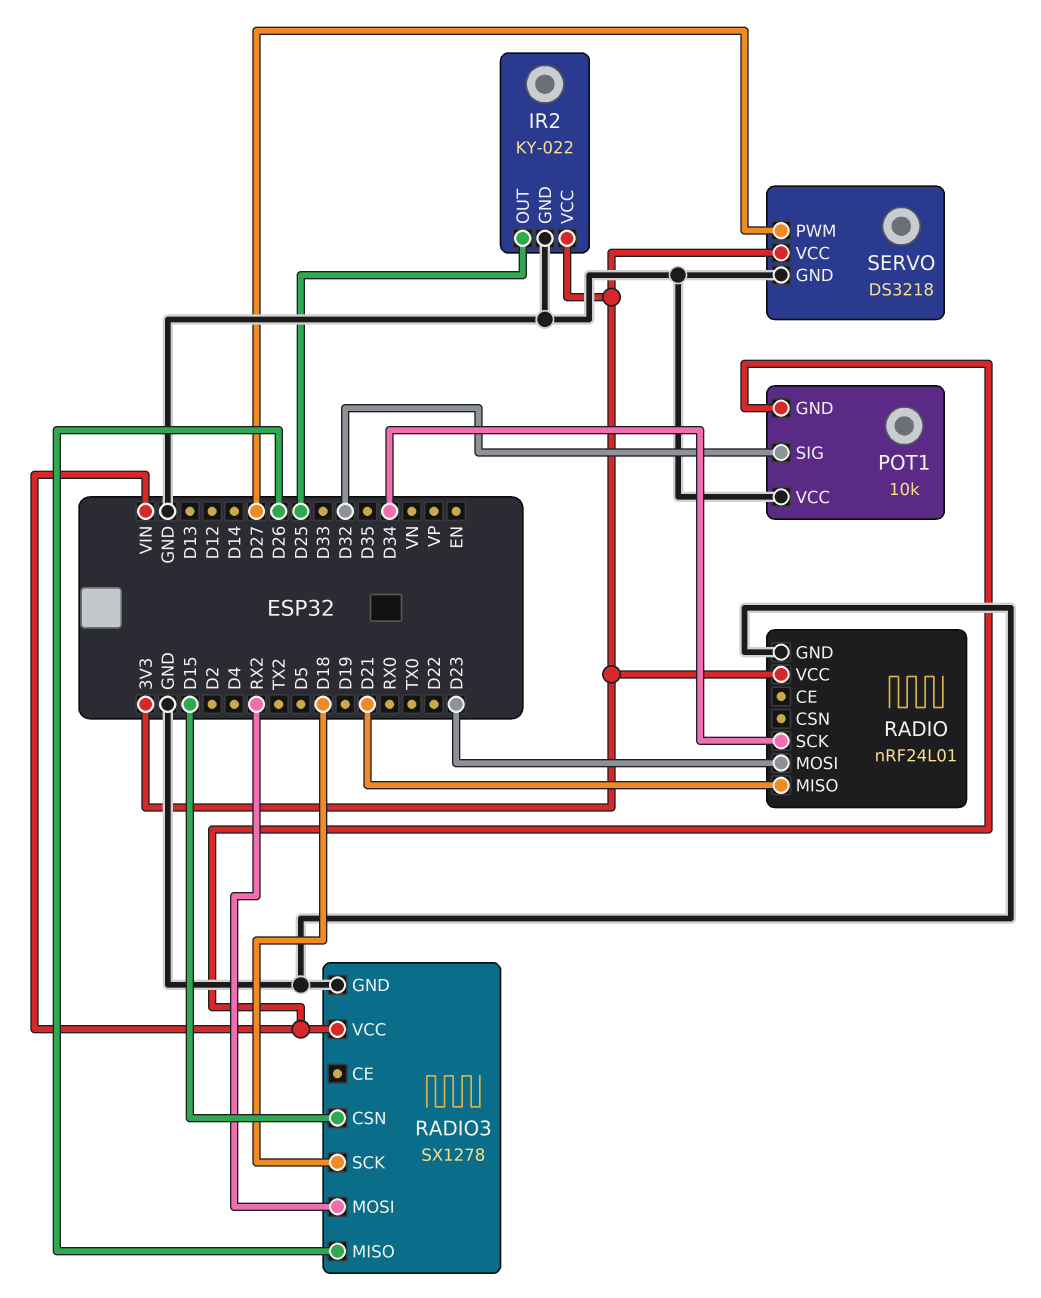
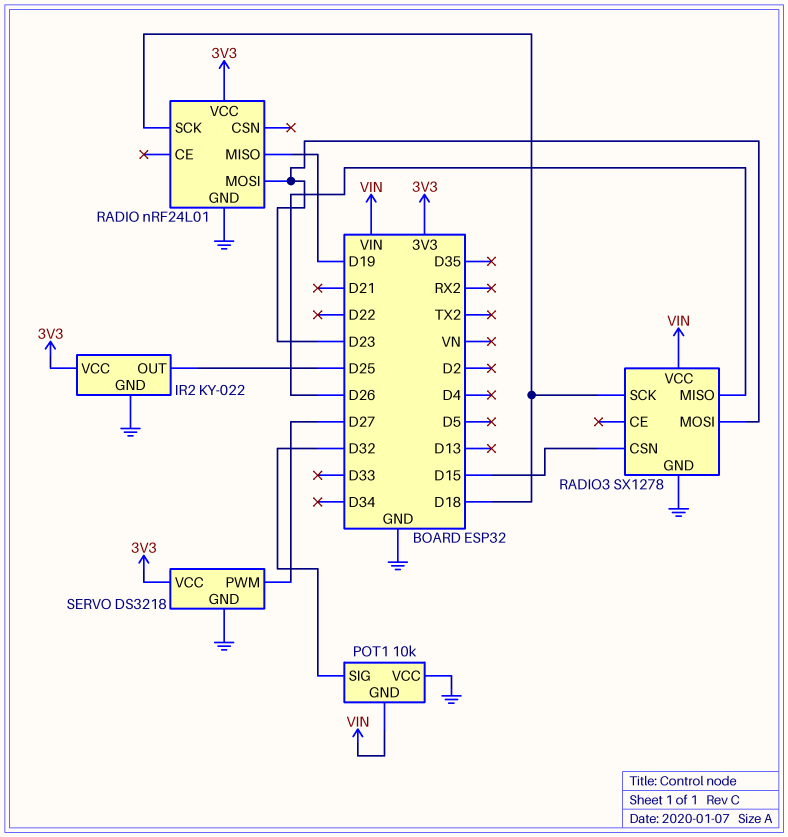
RADIO pin MISO: D21 -> D19
RADIO pin SCK: D34 -> D18
RADIO3 pin MOSI: RX2 -> D23

